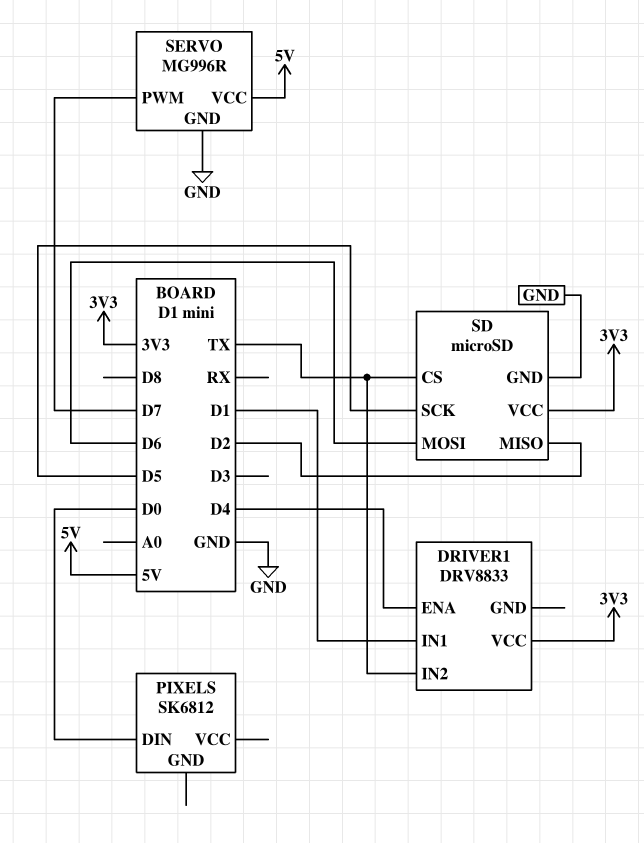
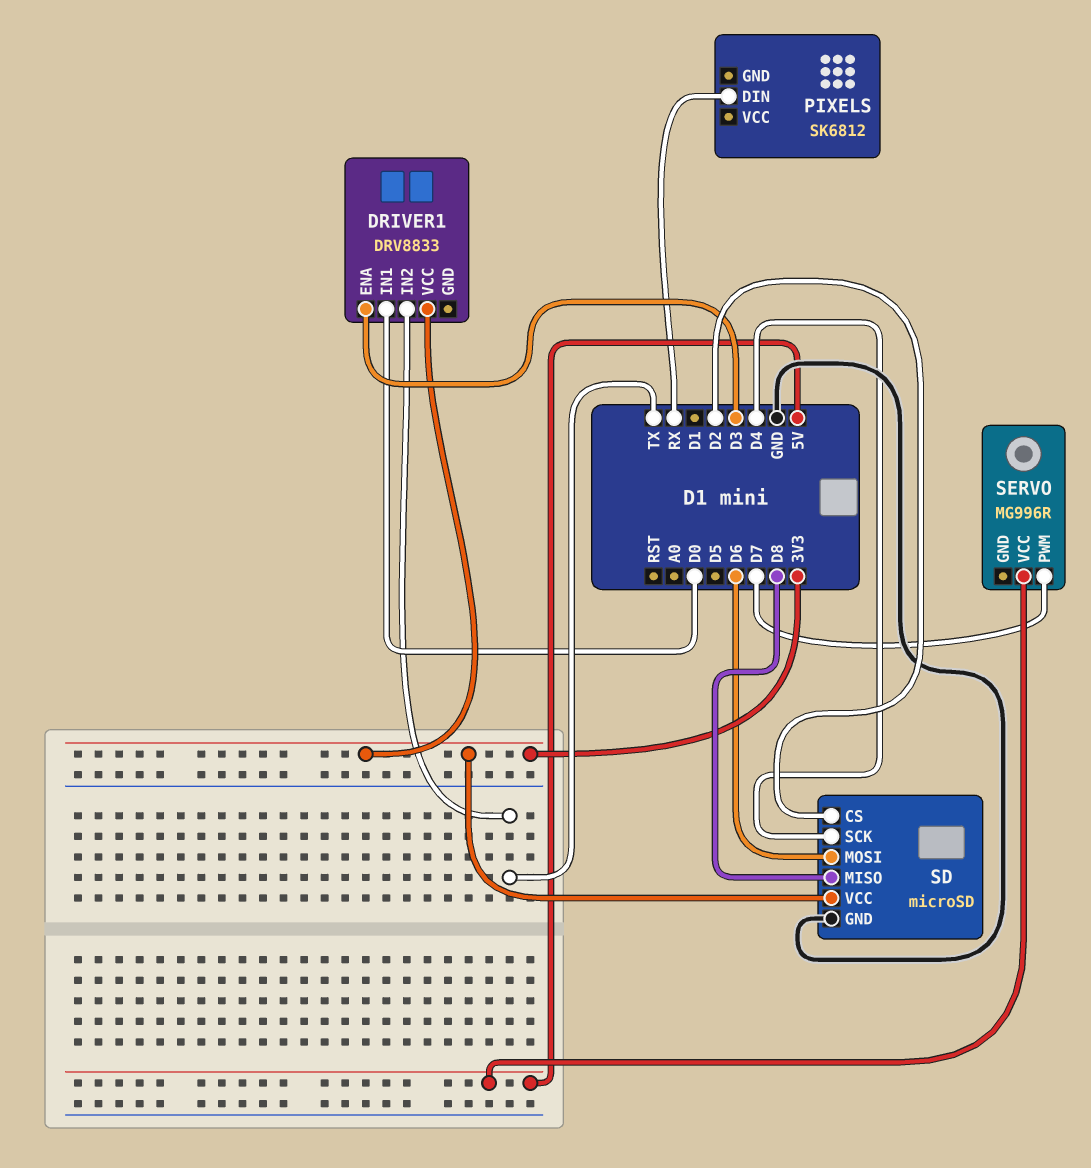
DRIVER1 pin ENA: D4 -> D3
DRIVER1 pin IN1: D1 -> D0
PIXELS pin DIN: D0 -> RX
SD pin CS: TX -> D2
SD pin MISO: D2 -> D8
SD pin SCK: D5 -> D4
SERVO pin GND: GND -> none

